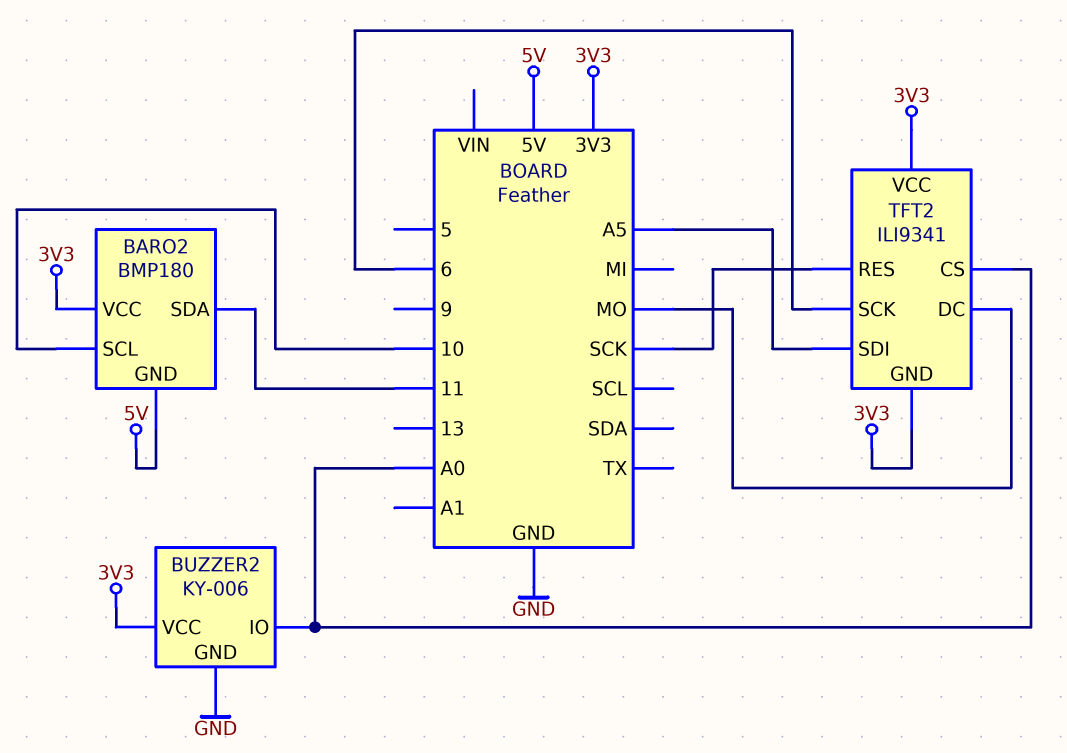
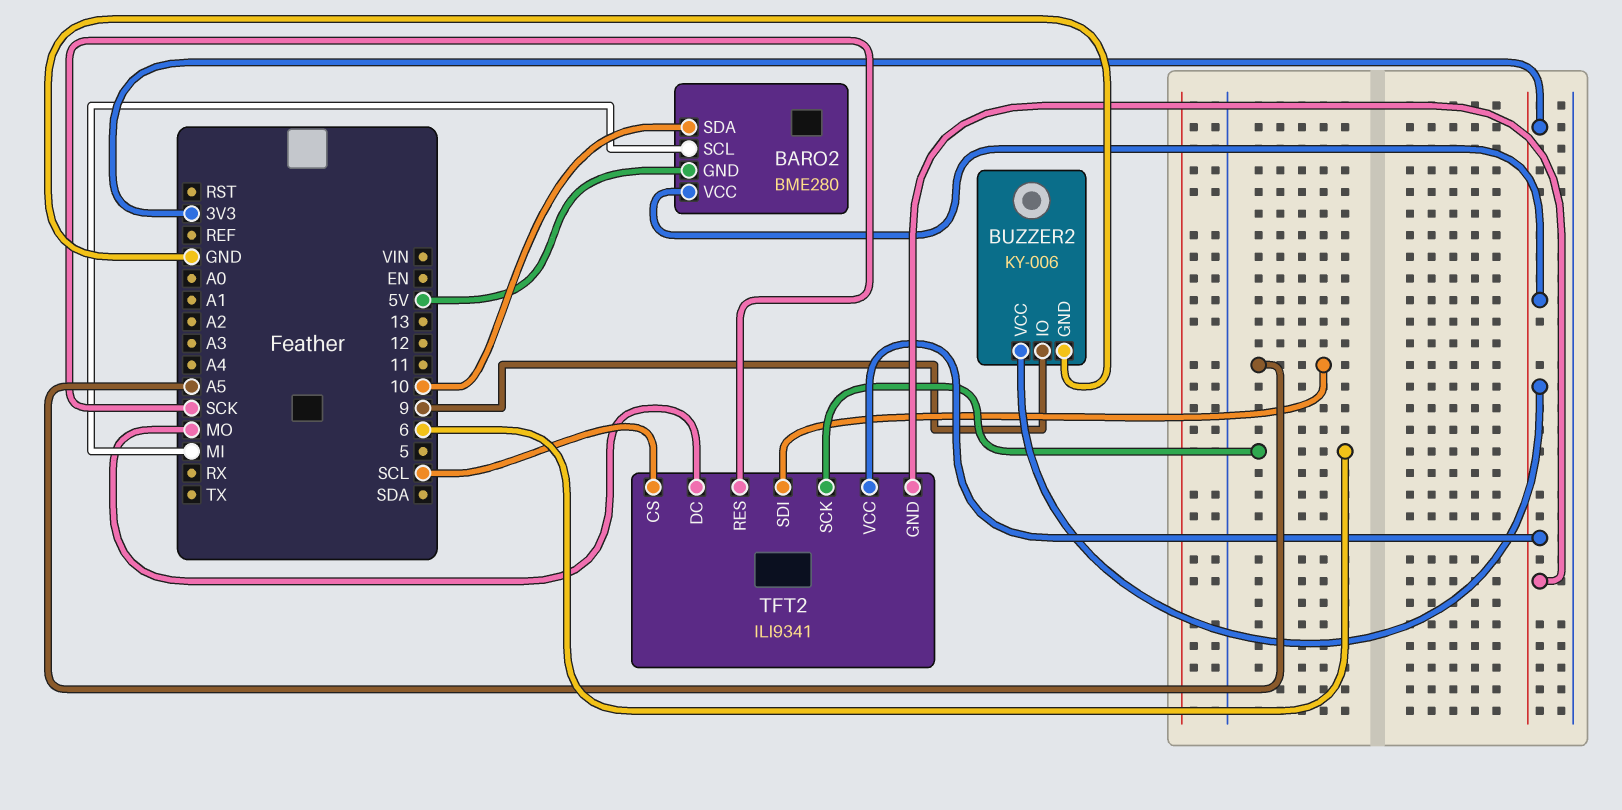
BARO2: BMP180 -> BME280
BARO2 pin SCL: 10 -> MI
BARO2 pin SDA: 11 -> 10
BUZZER2 pin IO: A0 -> 9
TFT2 pin CS: A0 -> SCL

